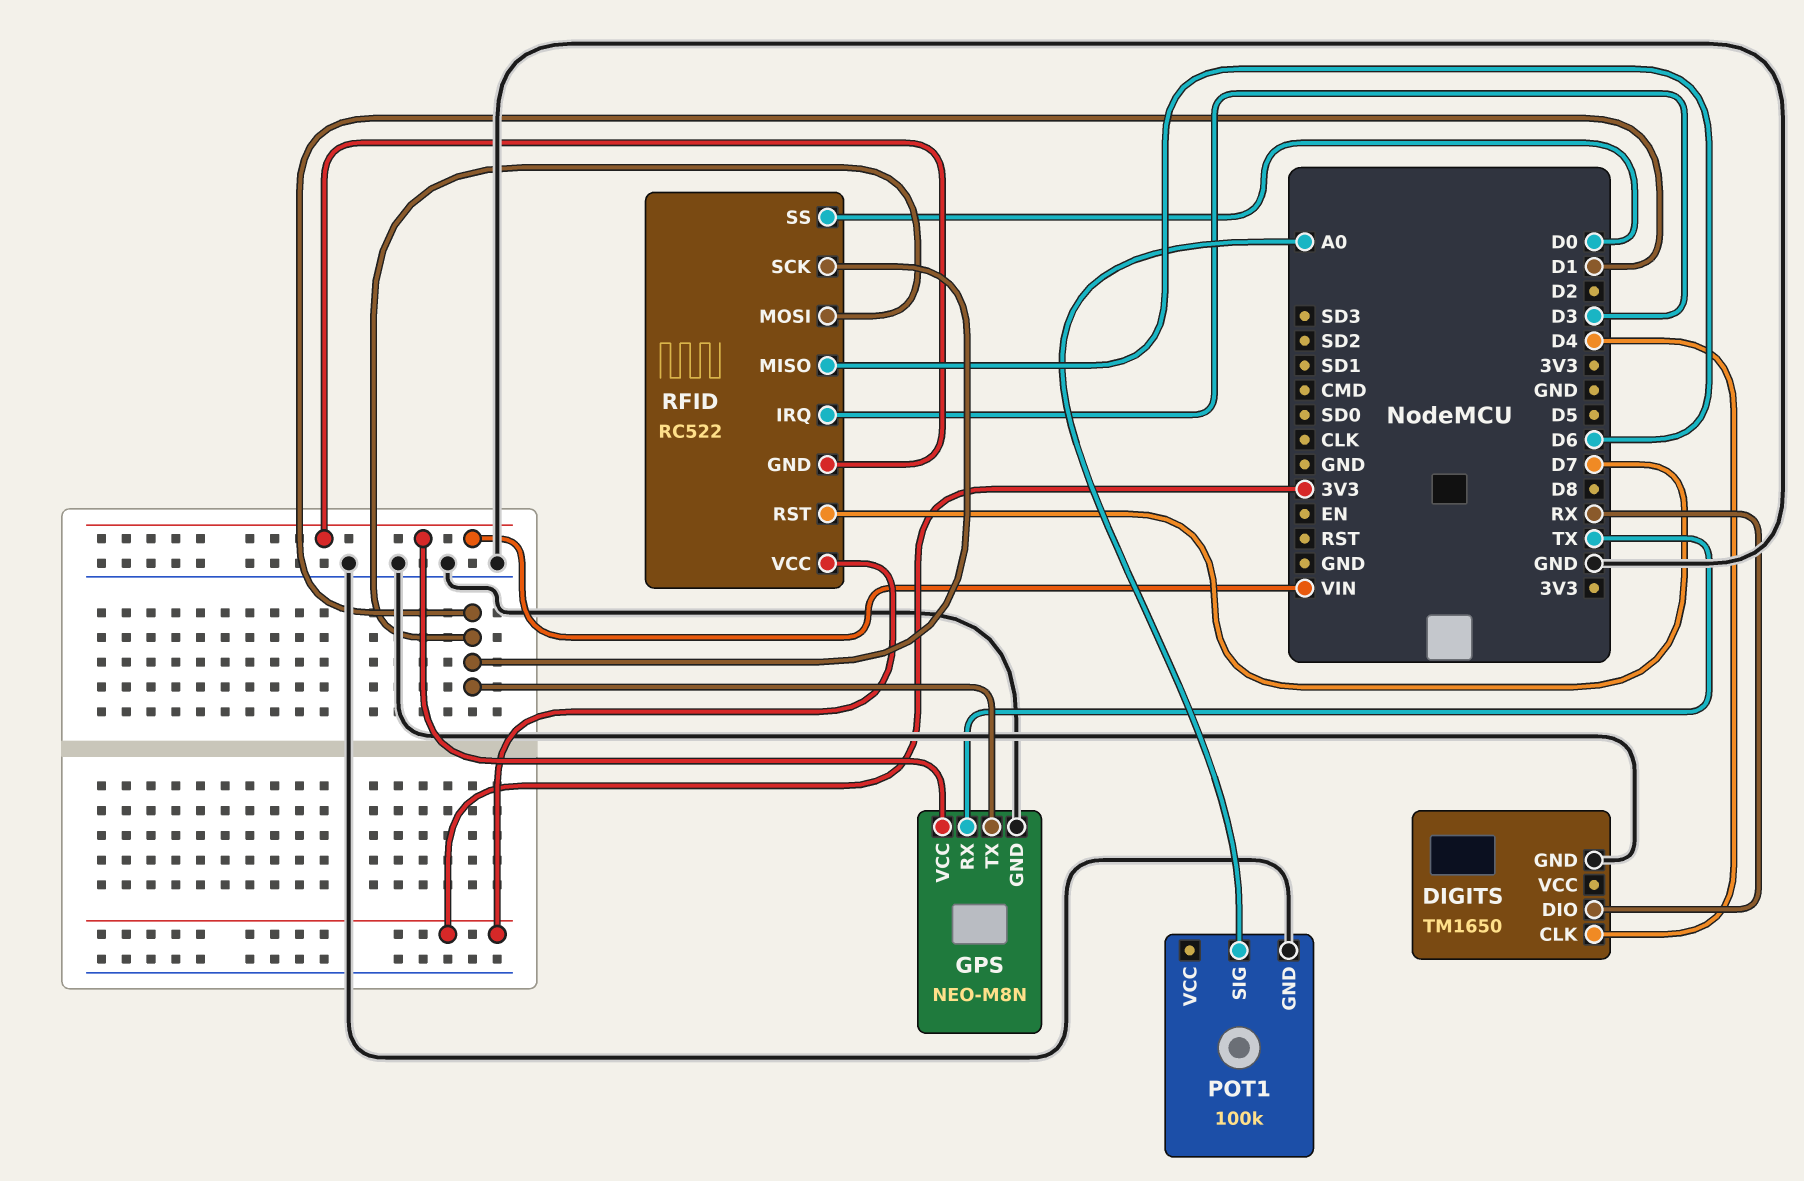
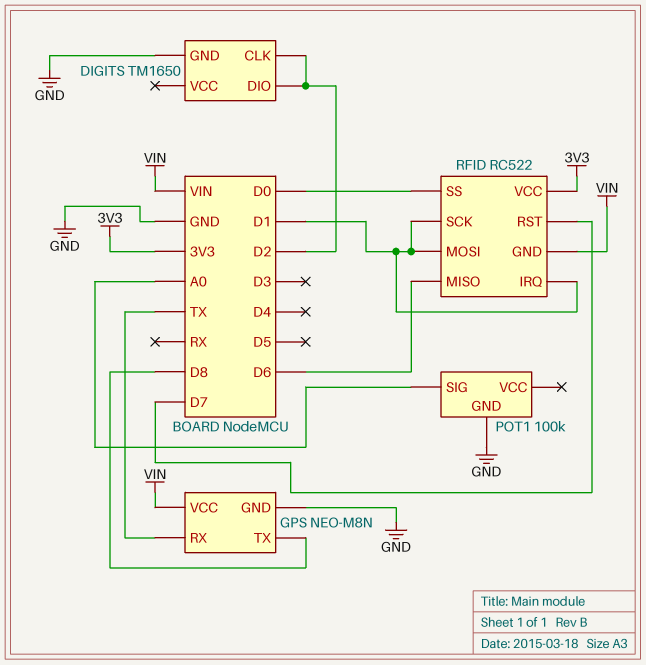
DIGITS pin CLK: D4 -> D2
DIGITS pin DIO: RX -> D2
GPS pin TX: D1 -> D8
RFID pin IRQ: D3 -> D1

